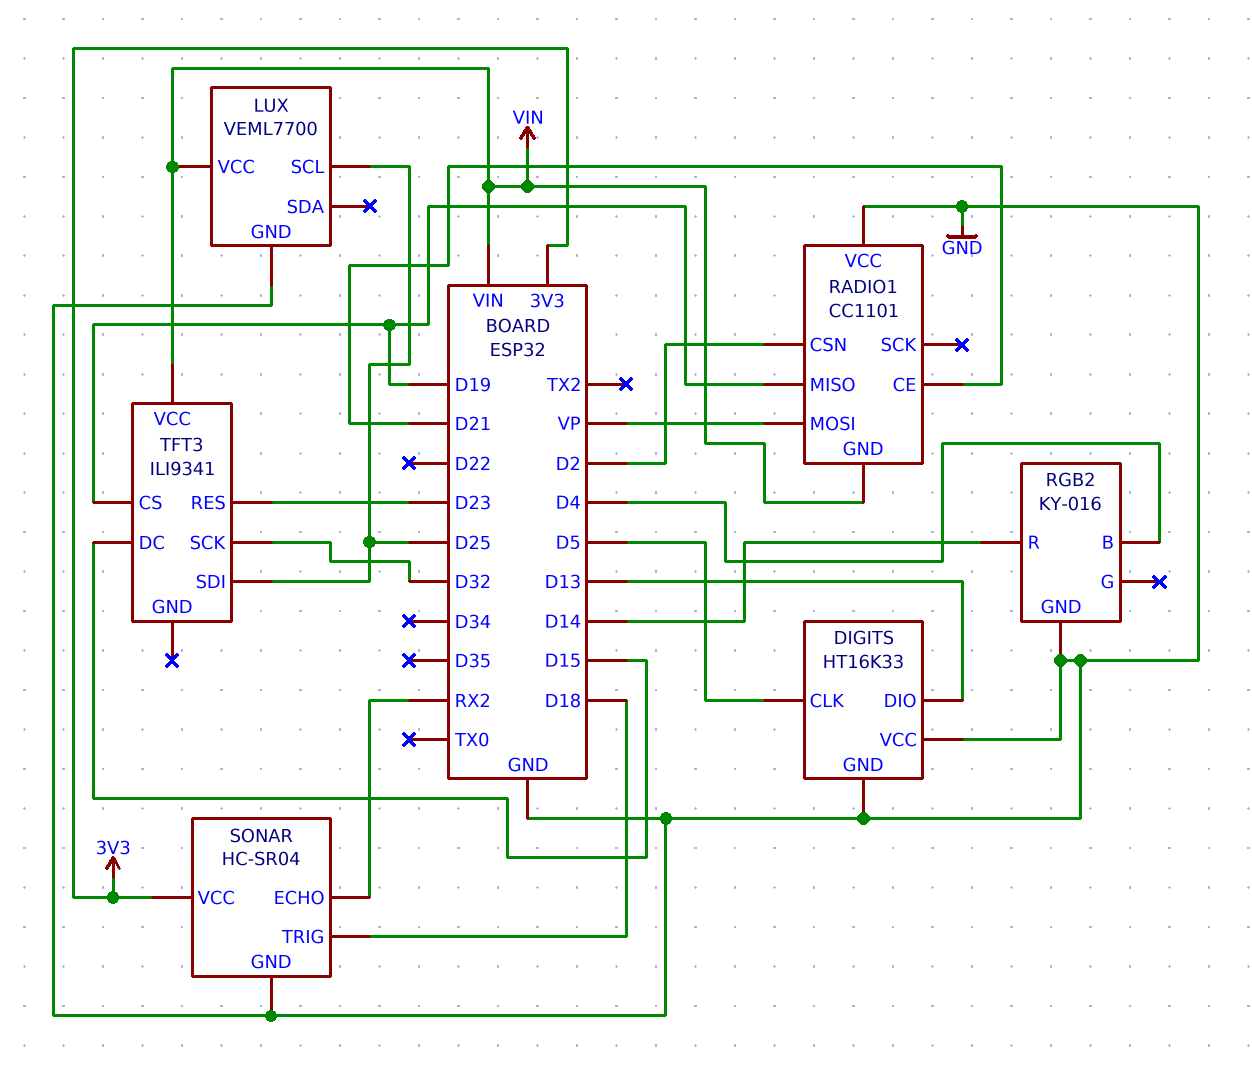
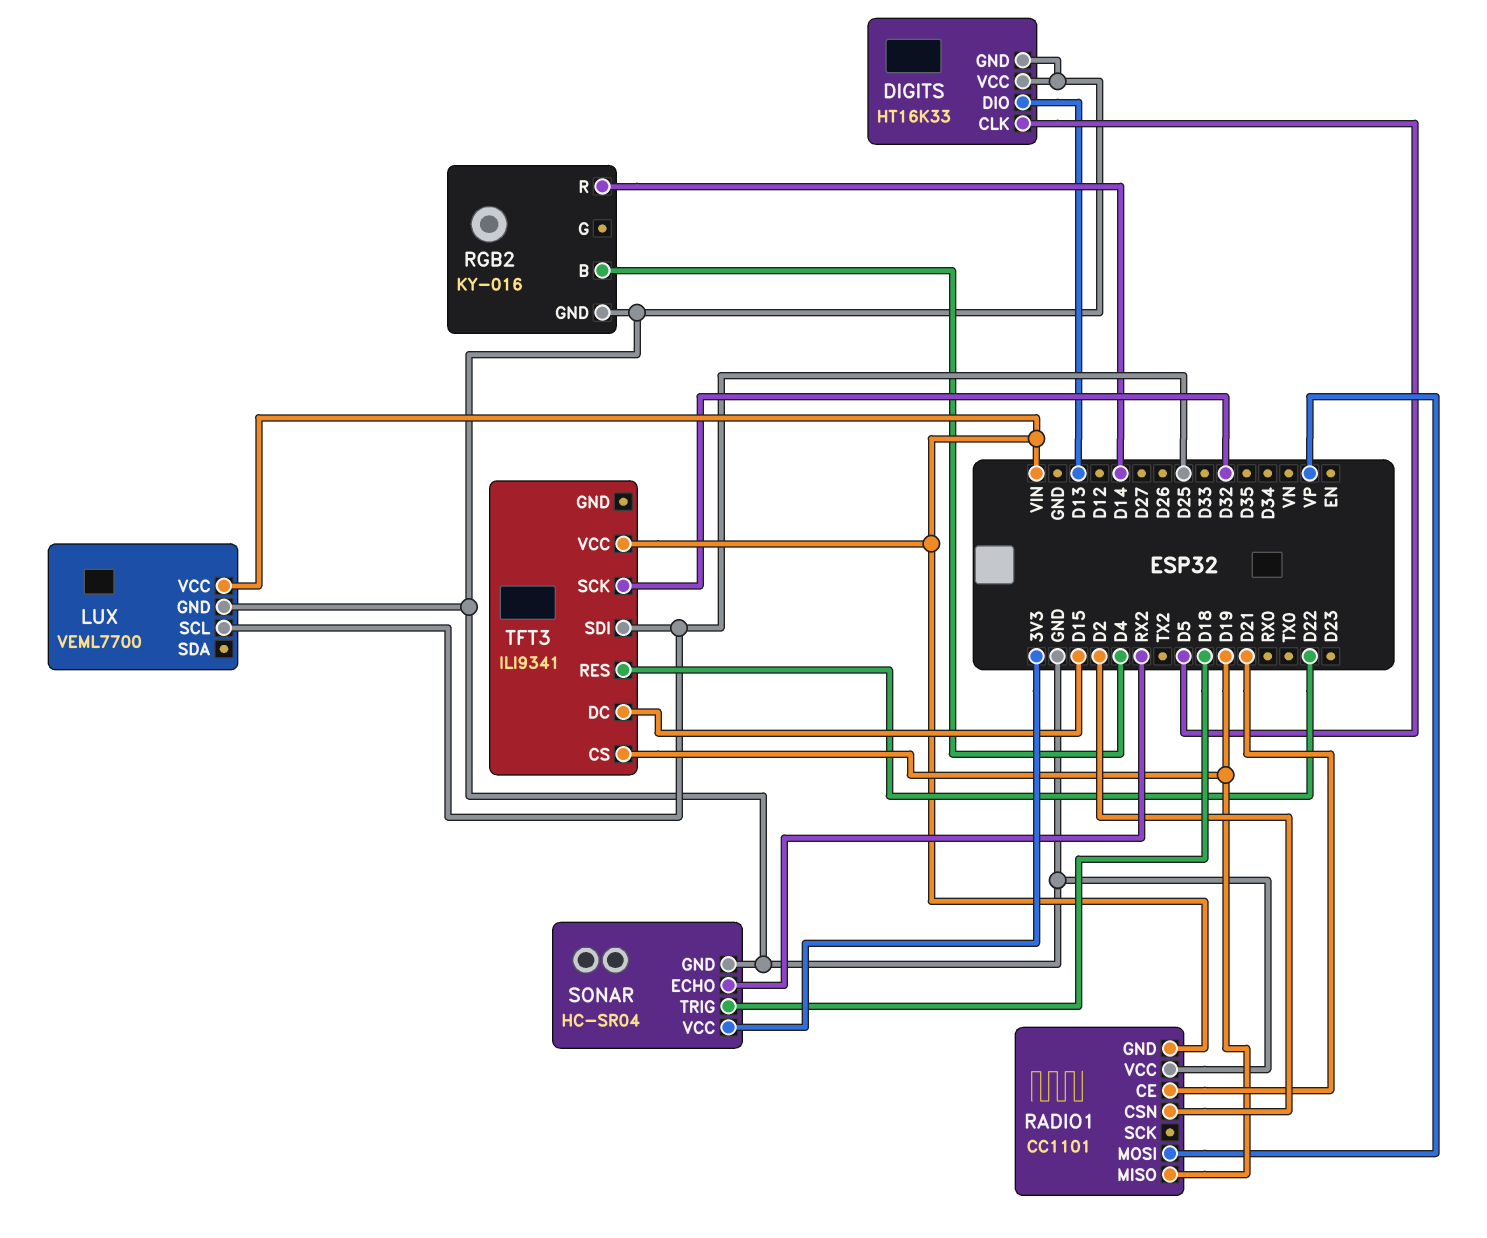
TFT3 pin RES: D23 -> D22

